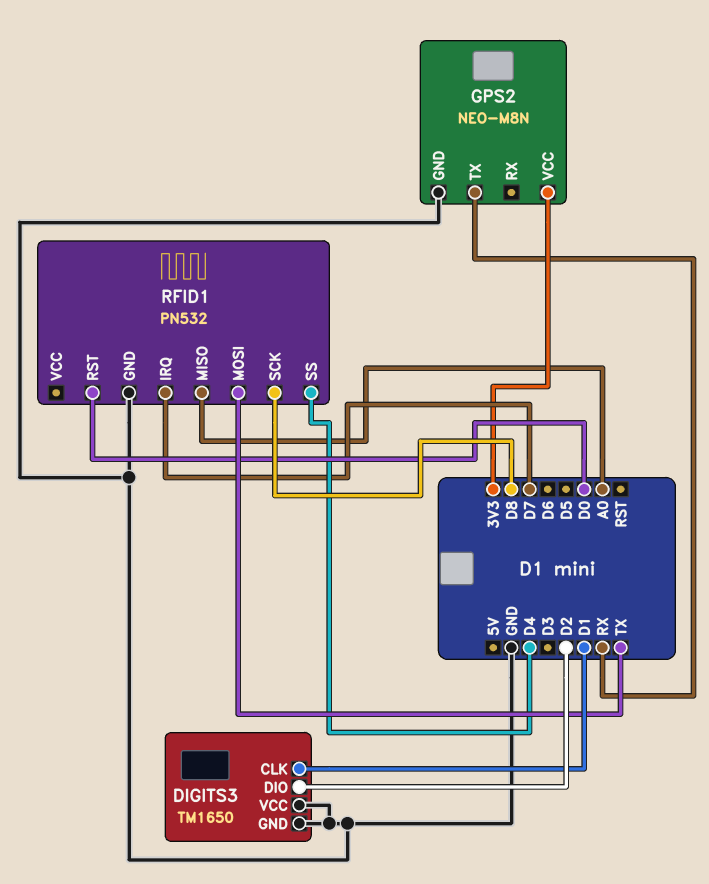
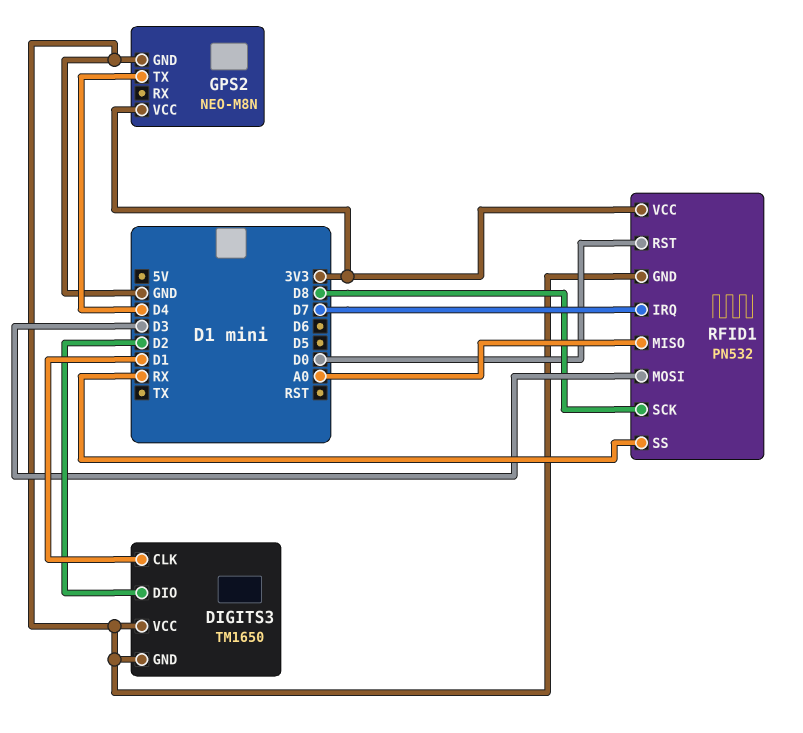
GPS2 pin TX: RX -> D4
RFID1 pin MOSI: TX -> D3
RFID1 pin SS: D4 -> RX
RFID1 pin VCC: none -> 3V3

